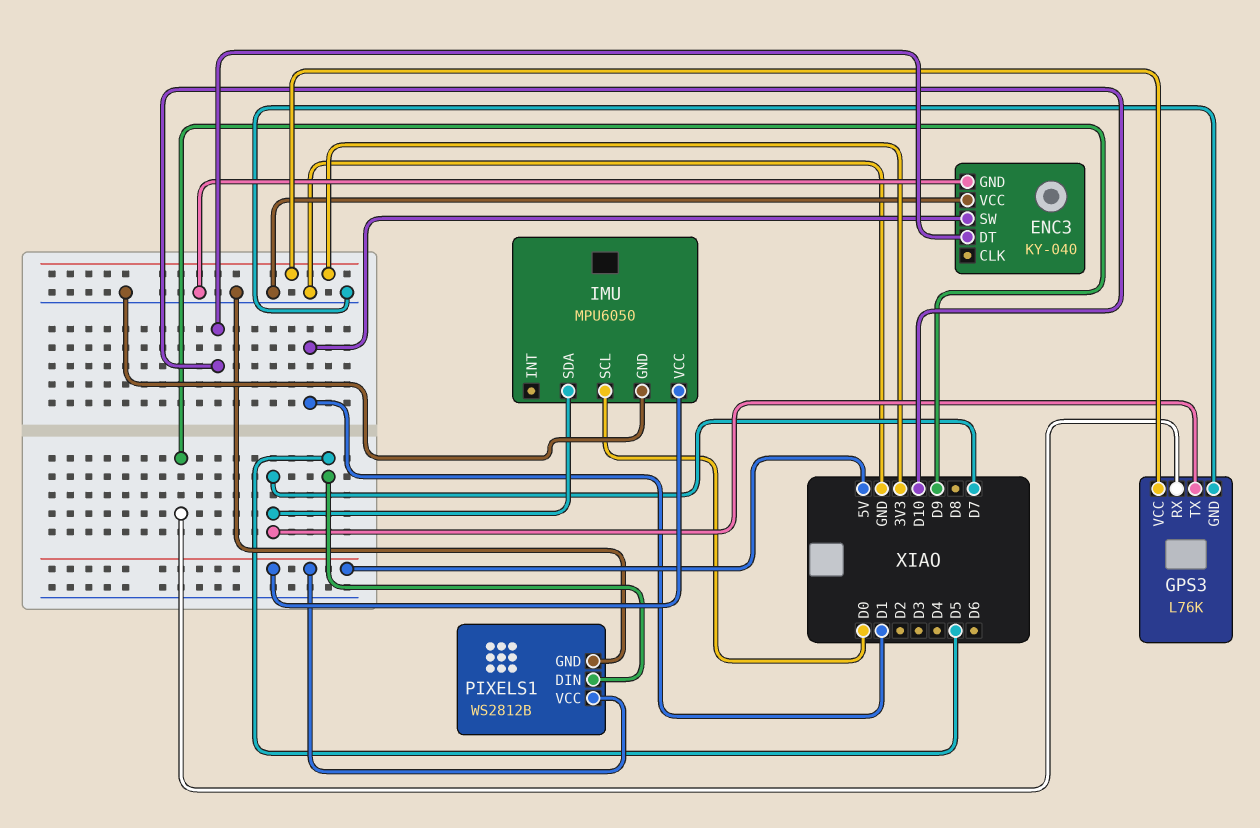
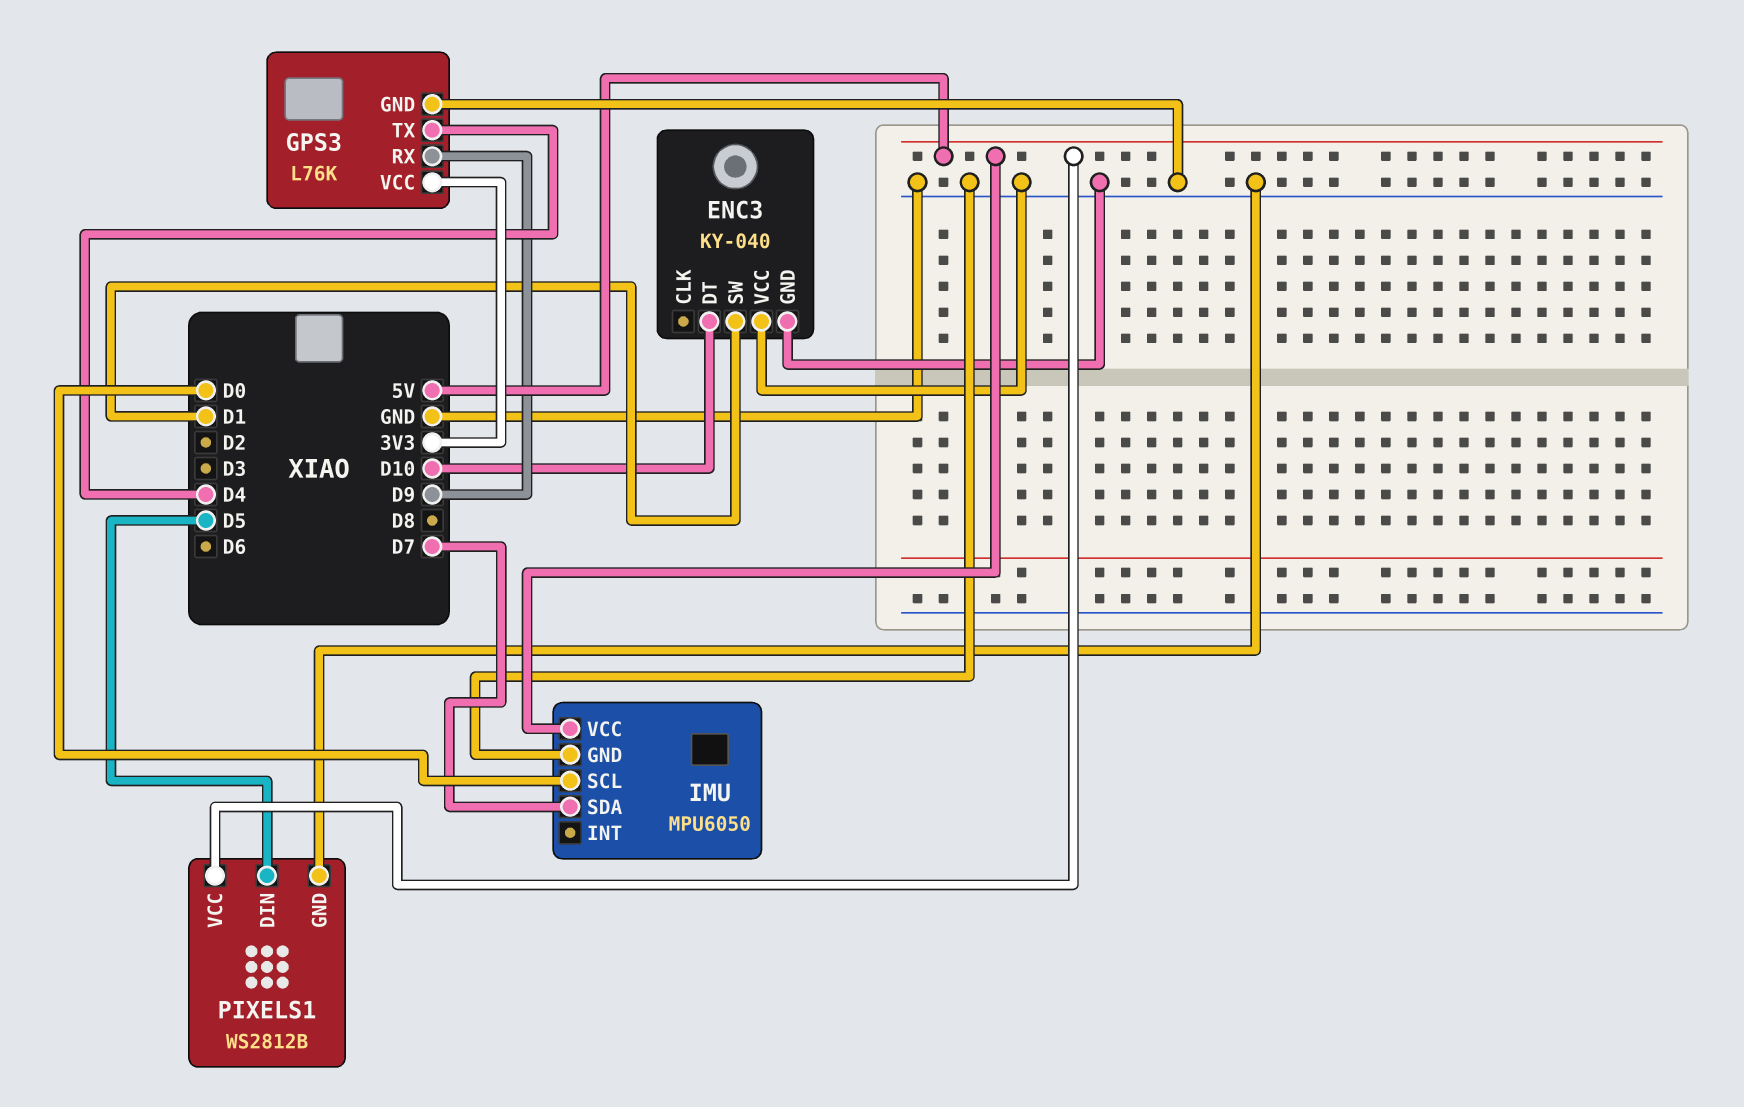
GPS3 pin TX: D7 -> D4

